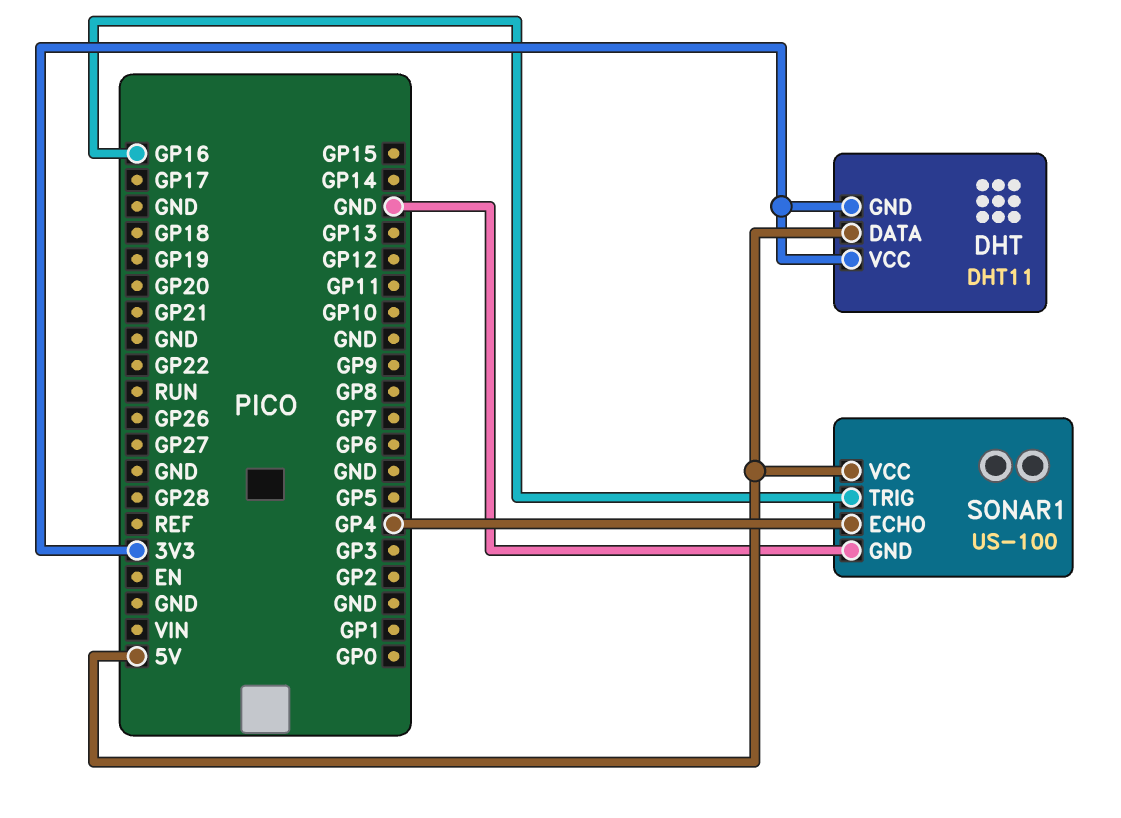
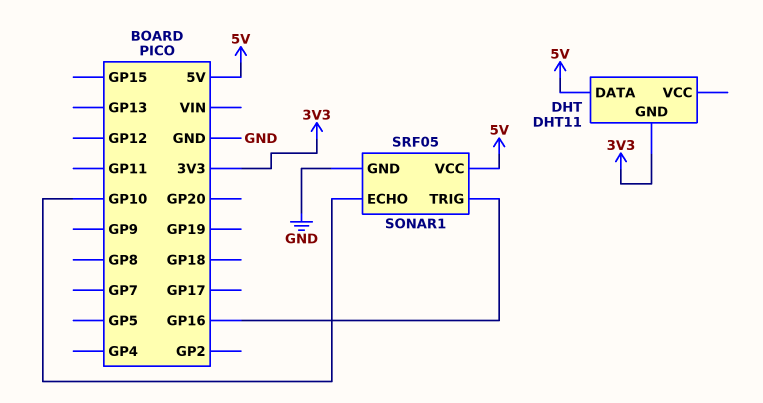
DHT pin VCC: 3V3 -> none
SONAR1: US-100 -> SRF05
SONAR1 pin ECHO: GP4 -> GP10

